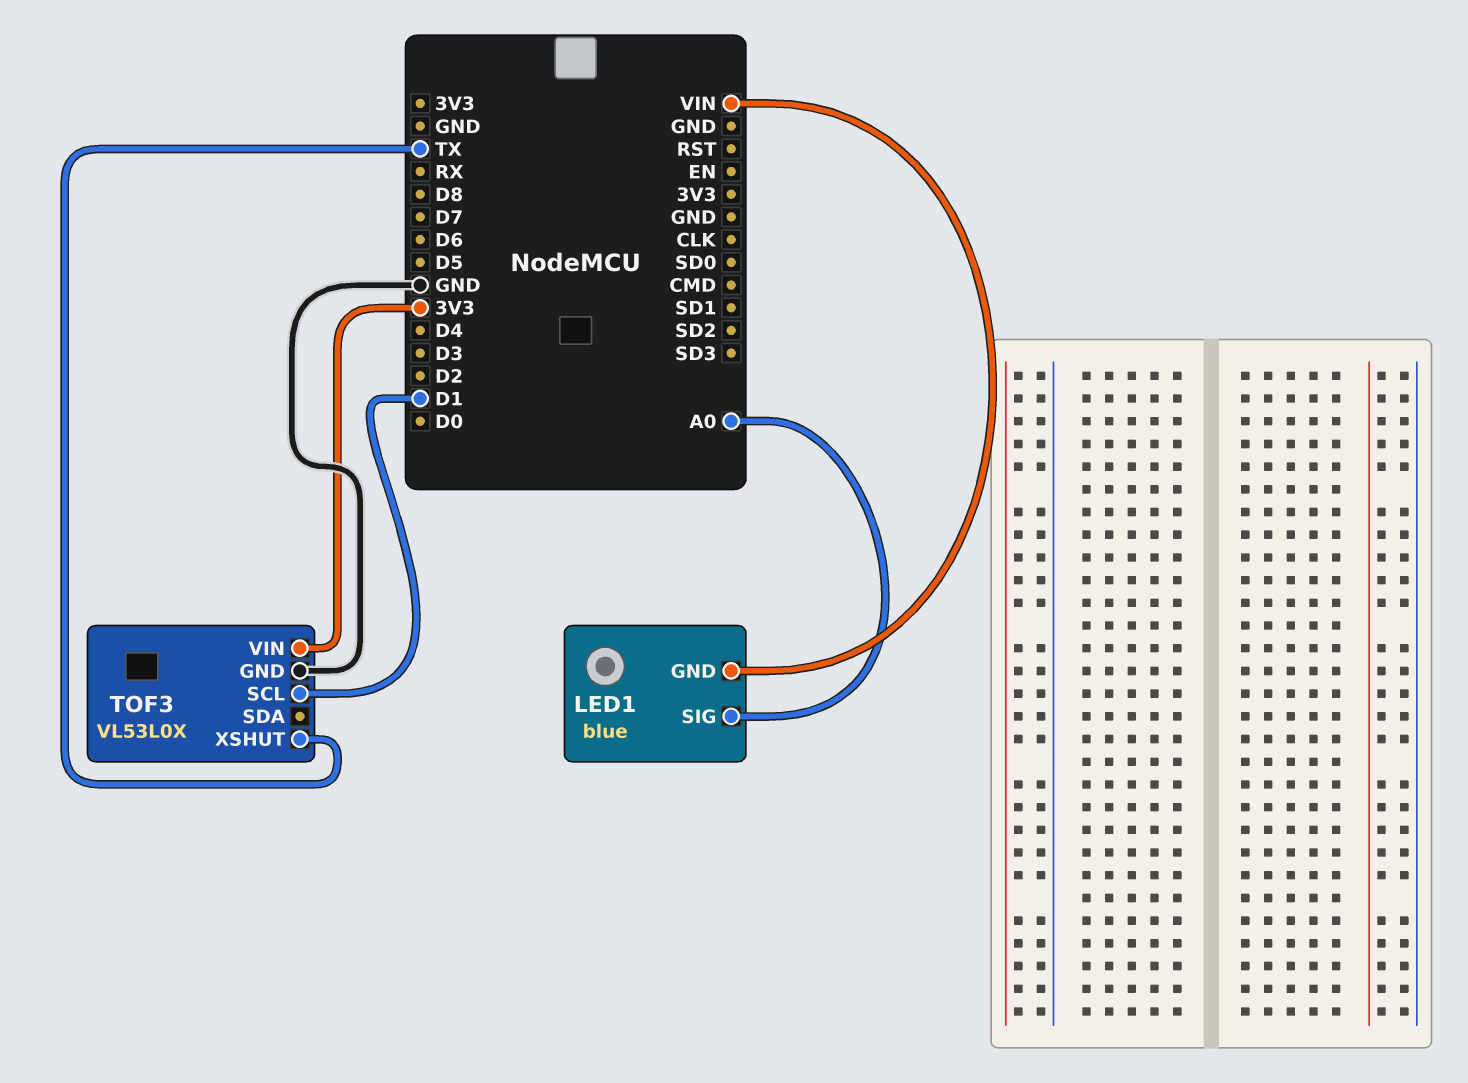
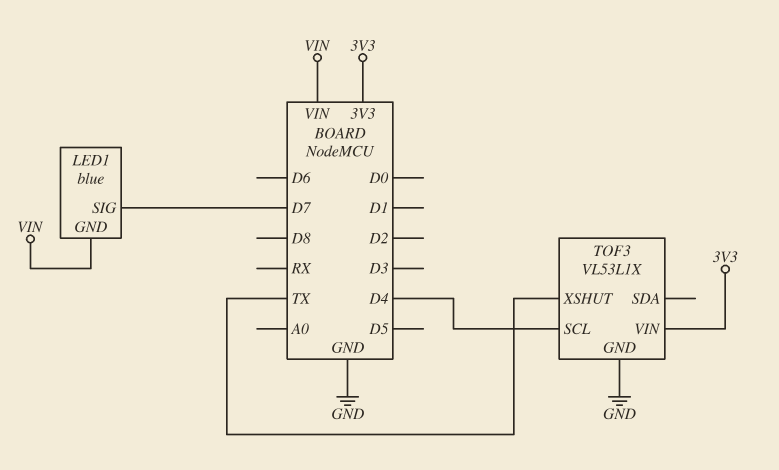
LED1 pin SIG: A0 -> D7
TOF3: VL53L0X -> VL53L1X
TOF3 pin SCL: D1 -> D4

